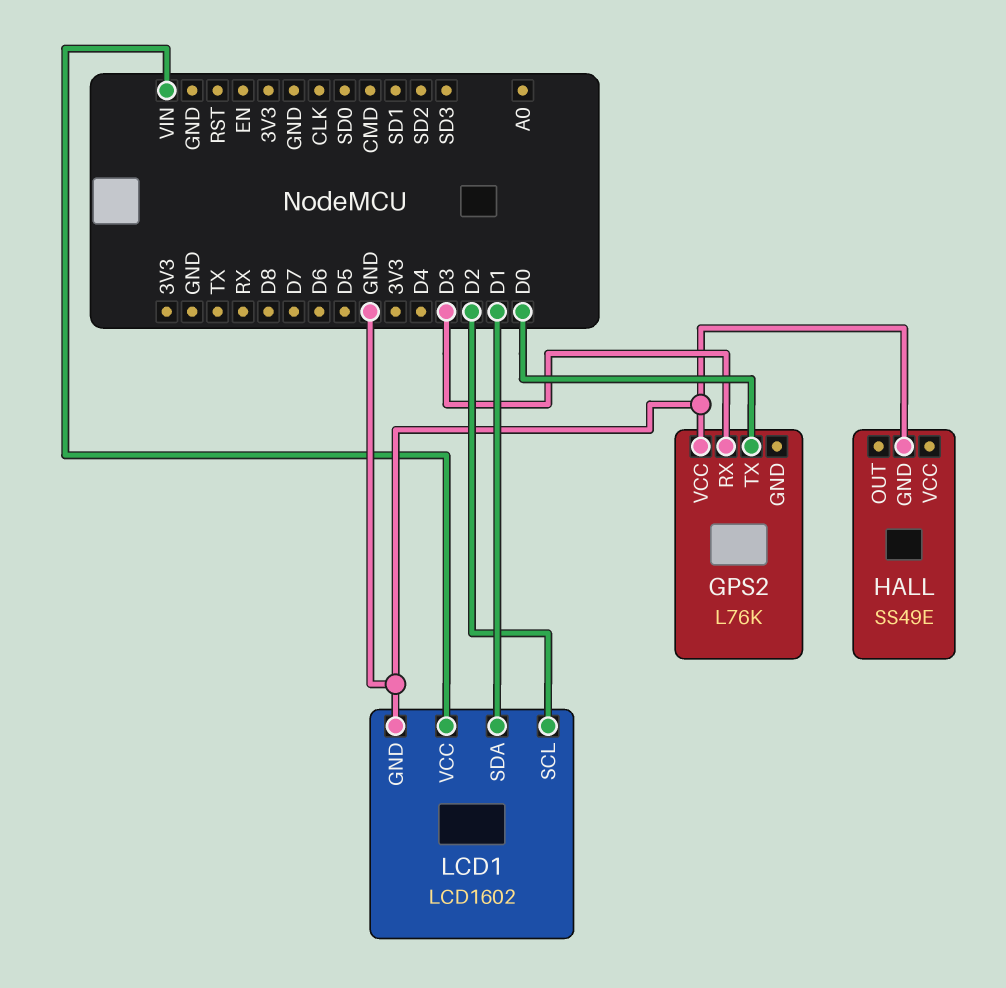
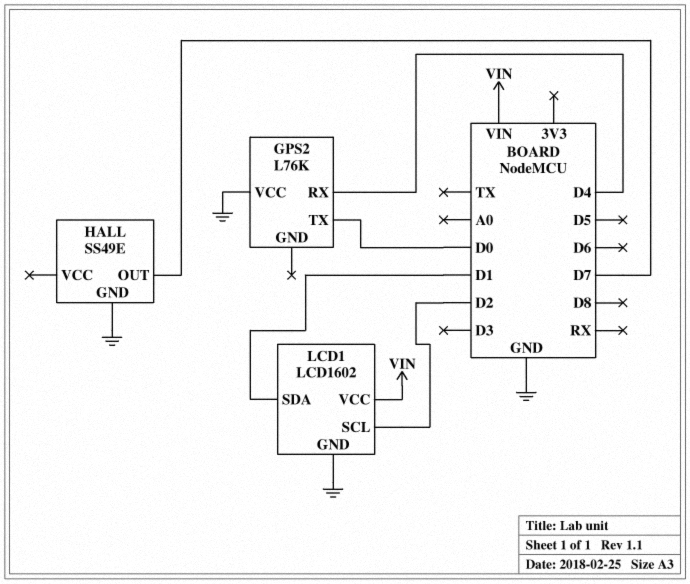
GPS2 pin RX: D3 -> D4
HALL pin OUT: none -> D7

